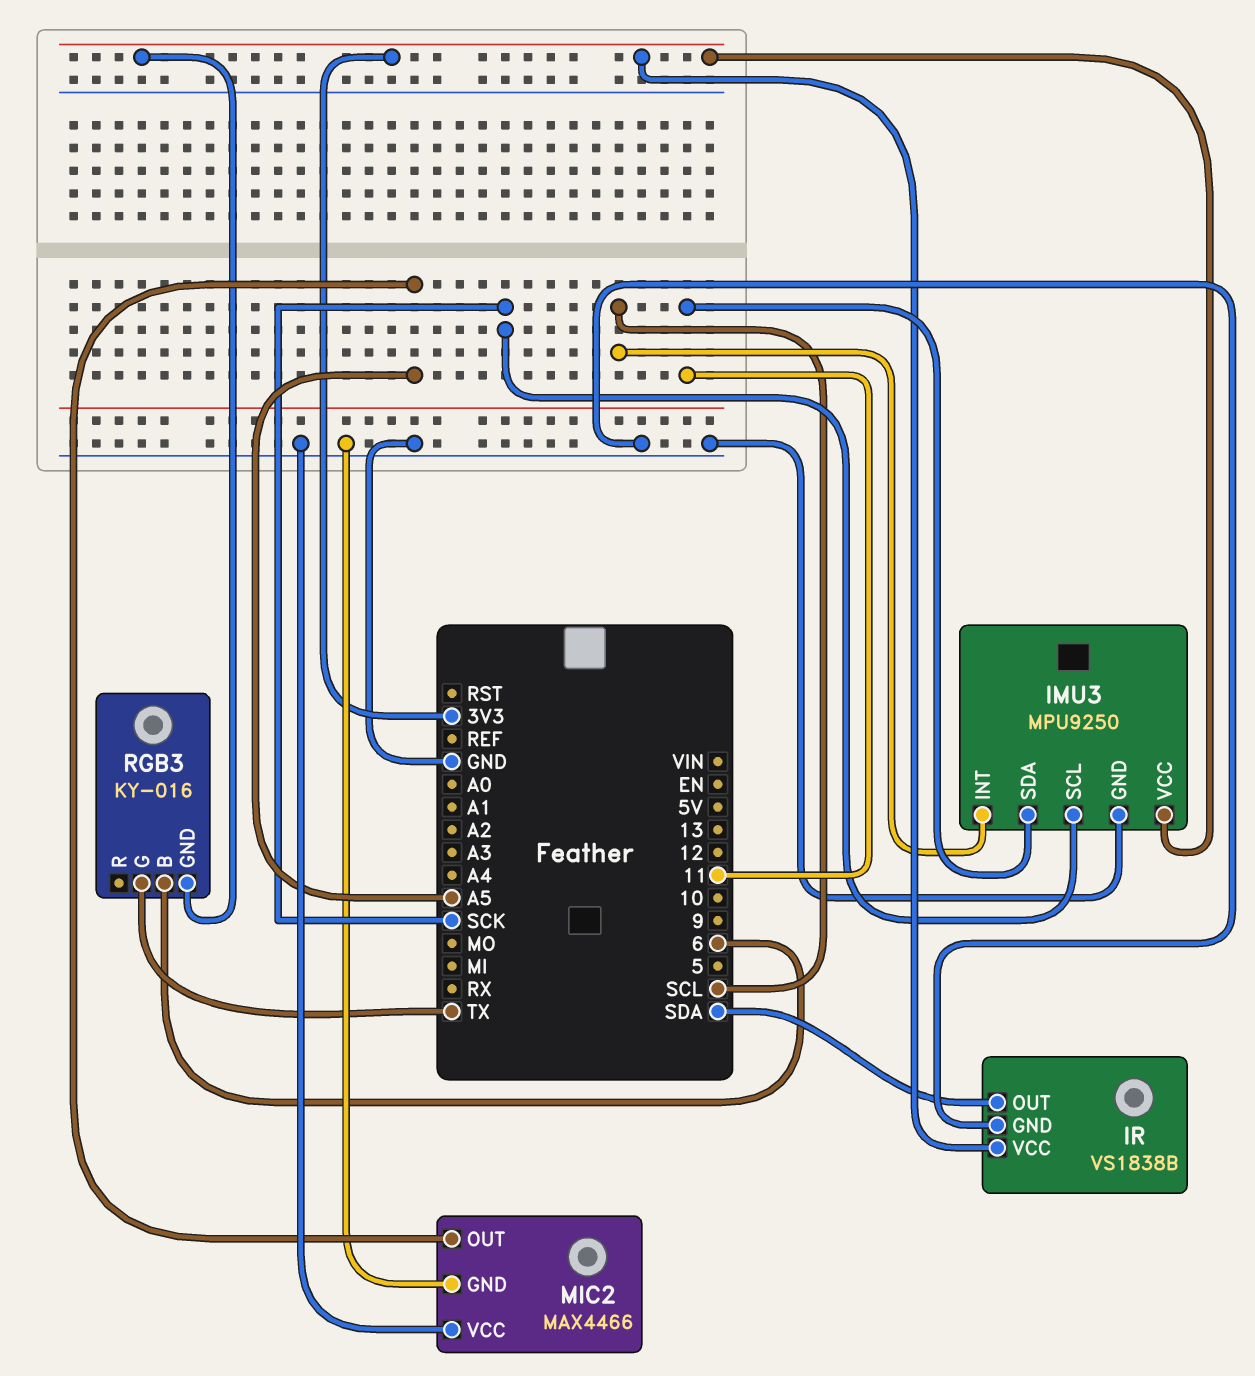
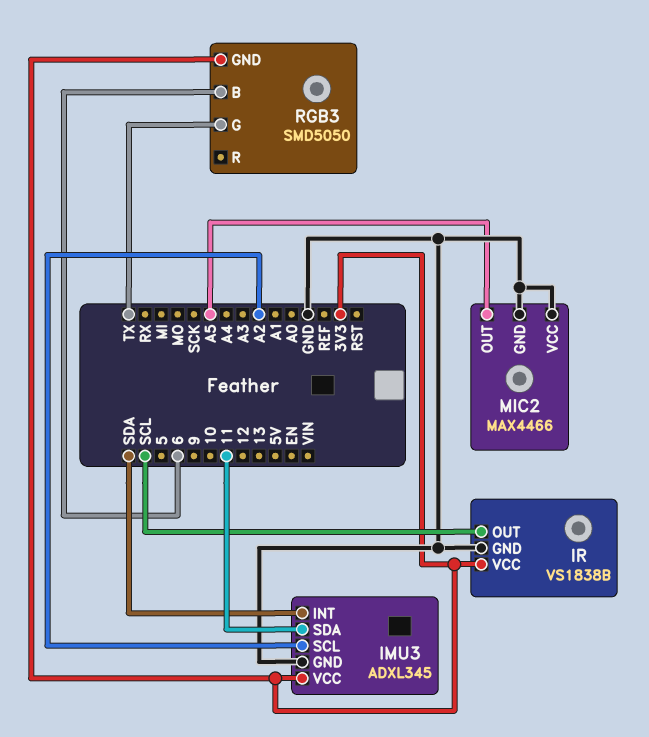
IMU3: MPU9250 -> ADXL345
IMU3 pin INT: SCL -> SDA
IMU3 pin SCL: SCK -> A2
IR pin OUT: SDA -> SCL
RGB3: KY-016 -> SMD5050

